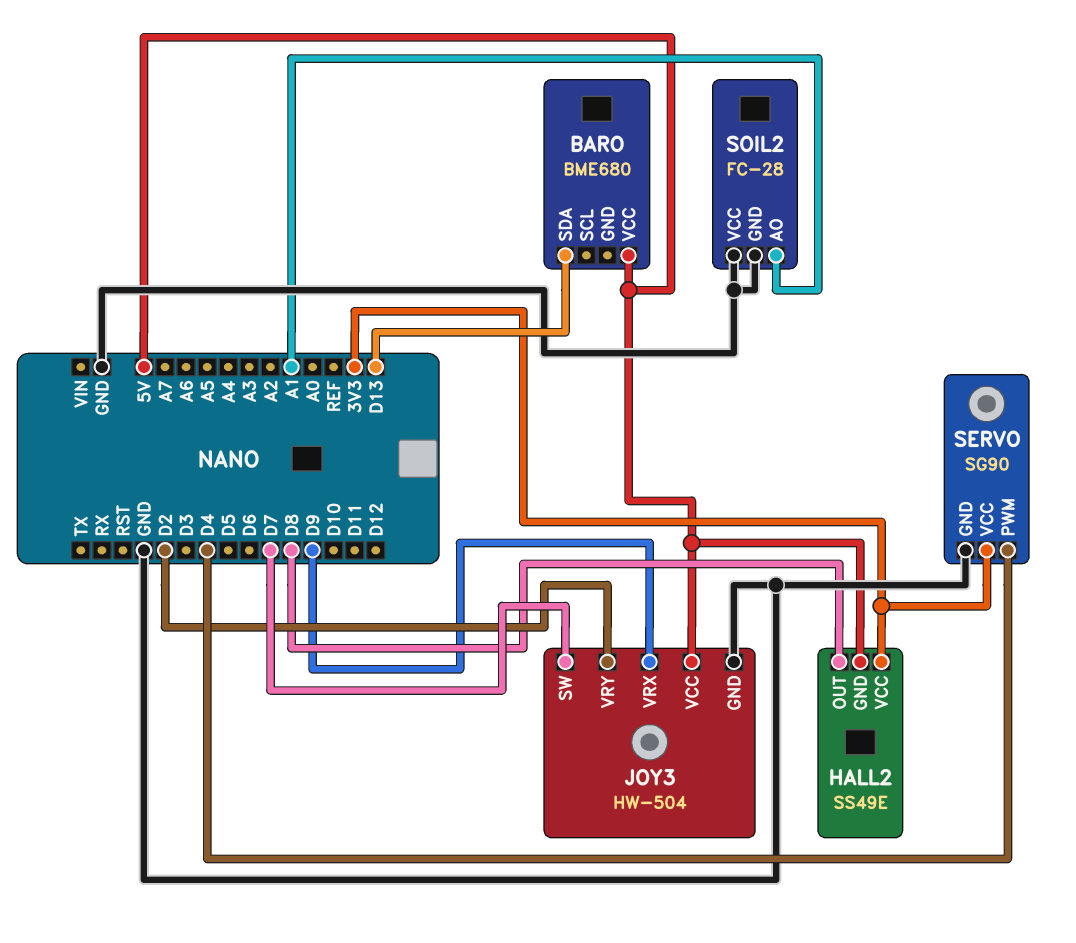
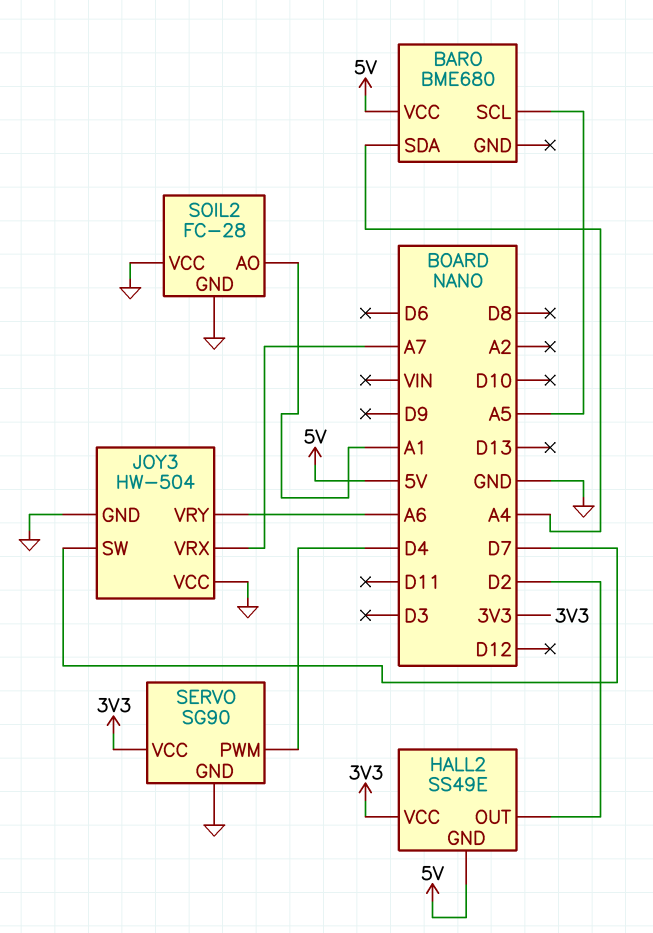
BARO pin SCL: none -> A5
BARO pin SDA: D13 -> A4
HALL2 pin OUT: D8 -> D2
JOY3 pin VCC: 5V -> GND
JOY3 pin VRX: D9 -> A7
JOY3 pin VRY: D2 -> A6

